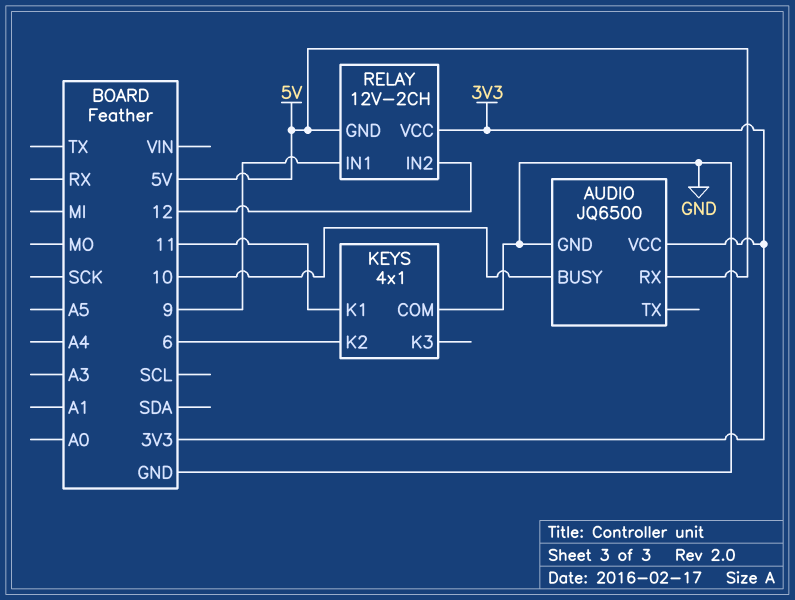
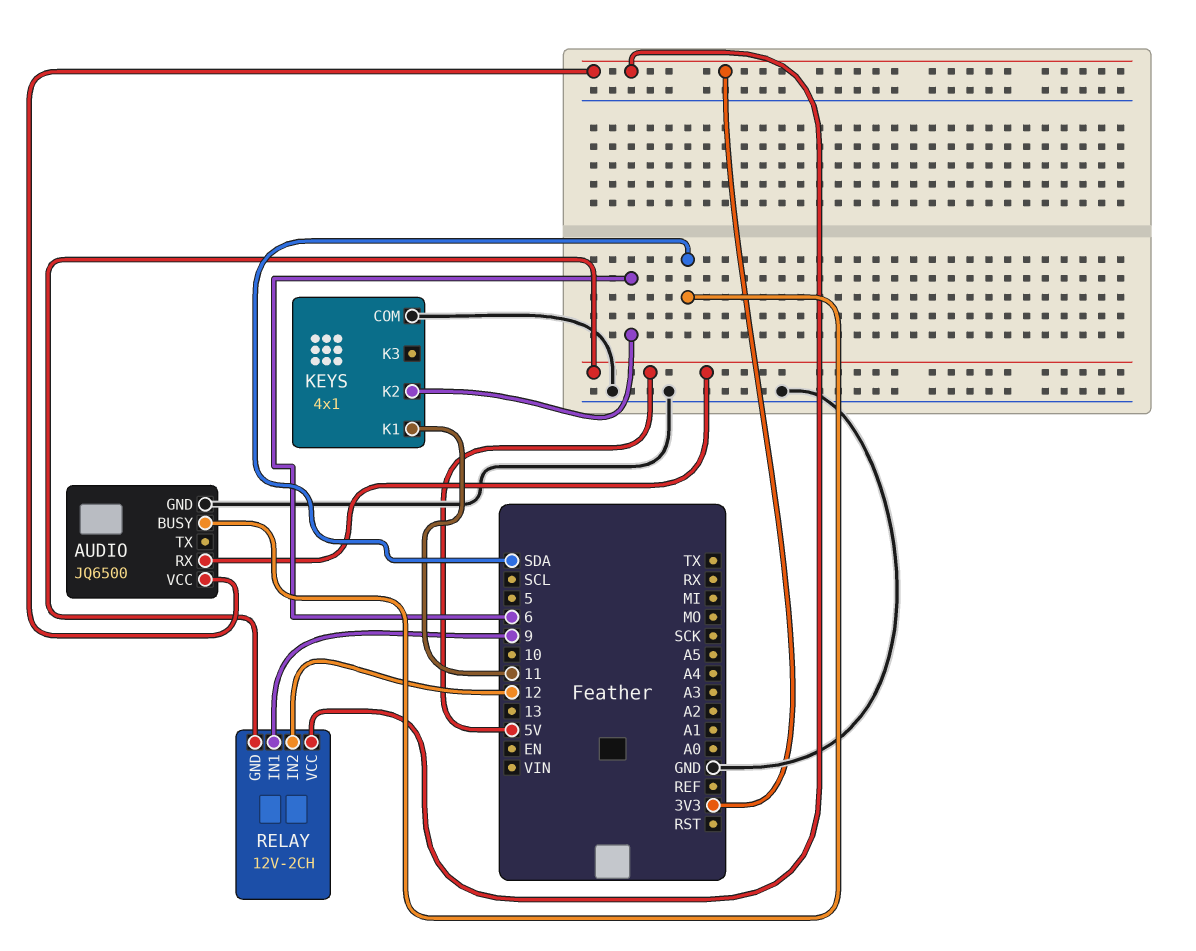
AUDIO pin BUSY: 10 -> SDA

